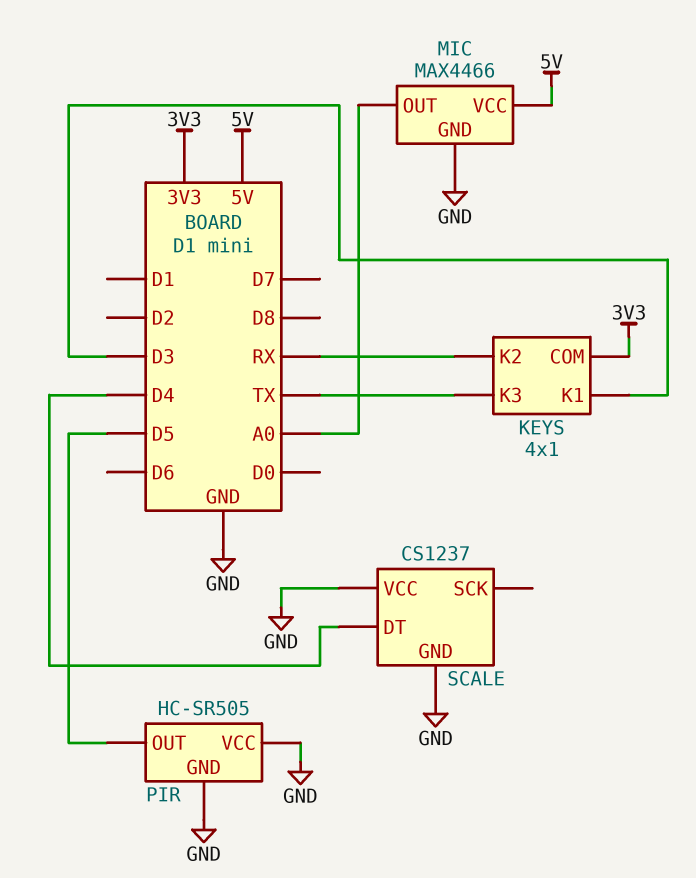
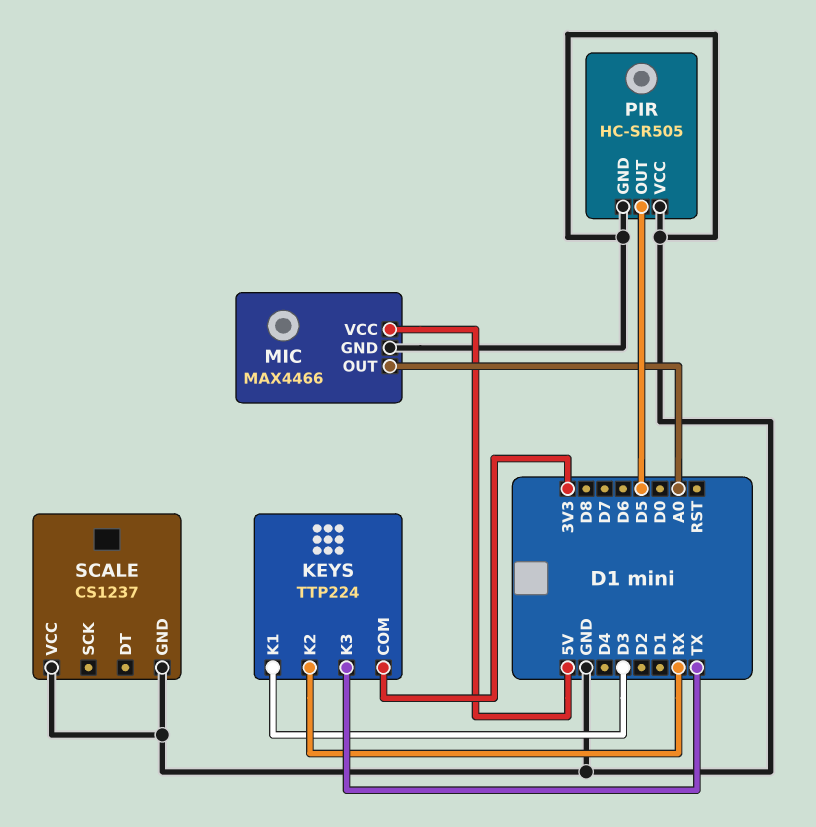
KEYS: 4x1 -> TTP224
SCALE pin DT: D4 -> none

